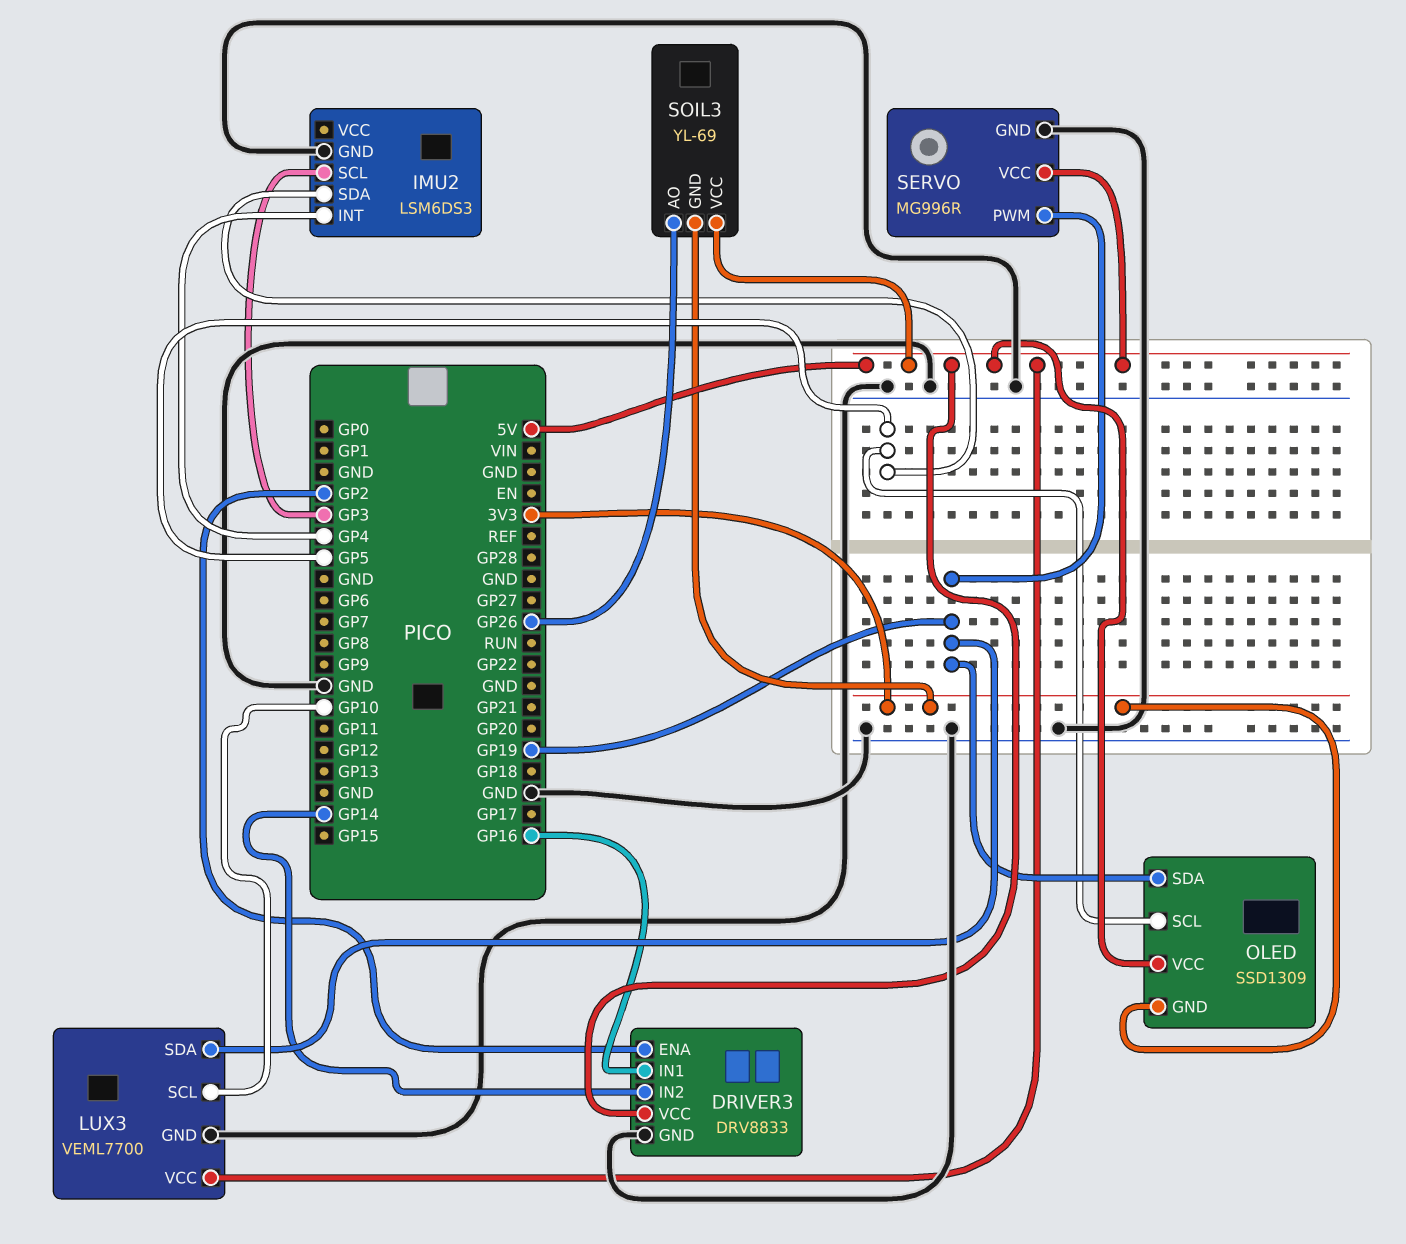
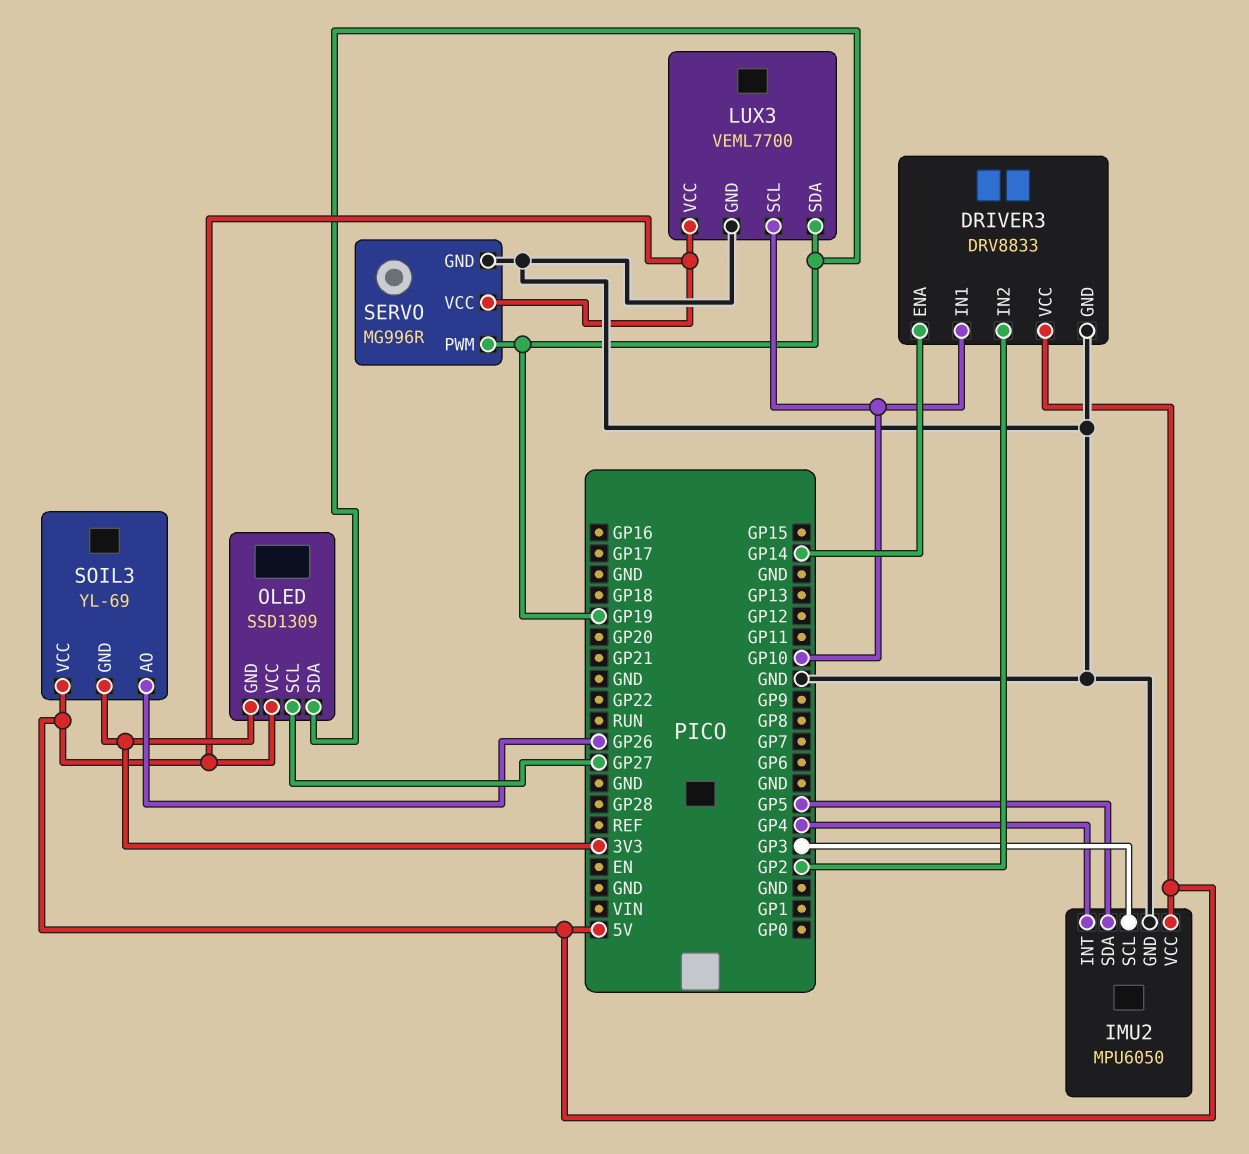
DRIVER3 pin ENA: GP2 -> GP14
DRIVER3 pin IN1: GP16 -> GP10
DRIVER3 pin IN2: GP14 -> GP2
IMU2: LSM6DS3 -> MPU6050
IMU2 pin VCC: none -> 5V
OLED pin SCL: GP5 -> GP27

